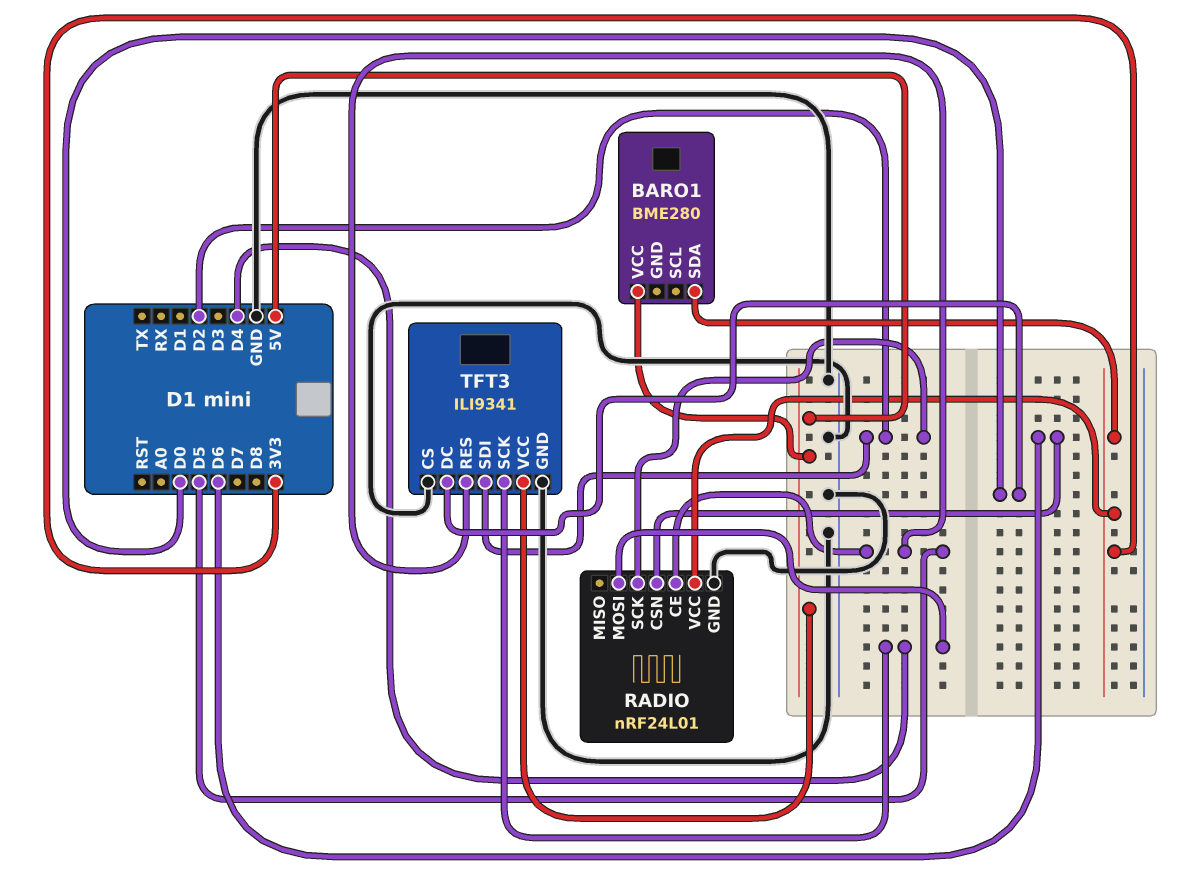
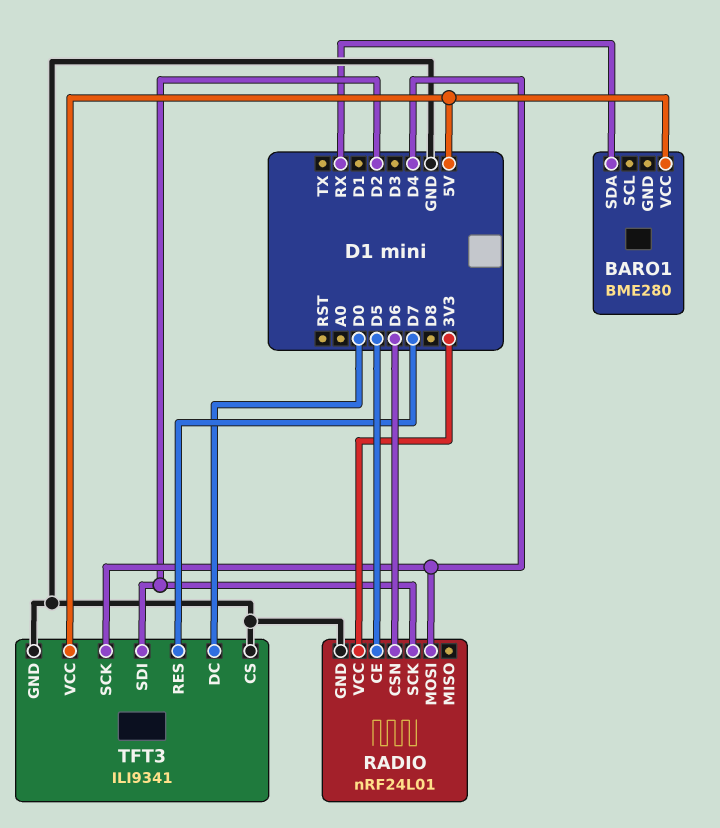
BARO1 pin SDA: 3V3 -> RX
TFT3 pin RES: D5 -> D7

